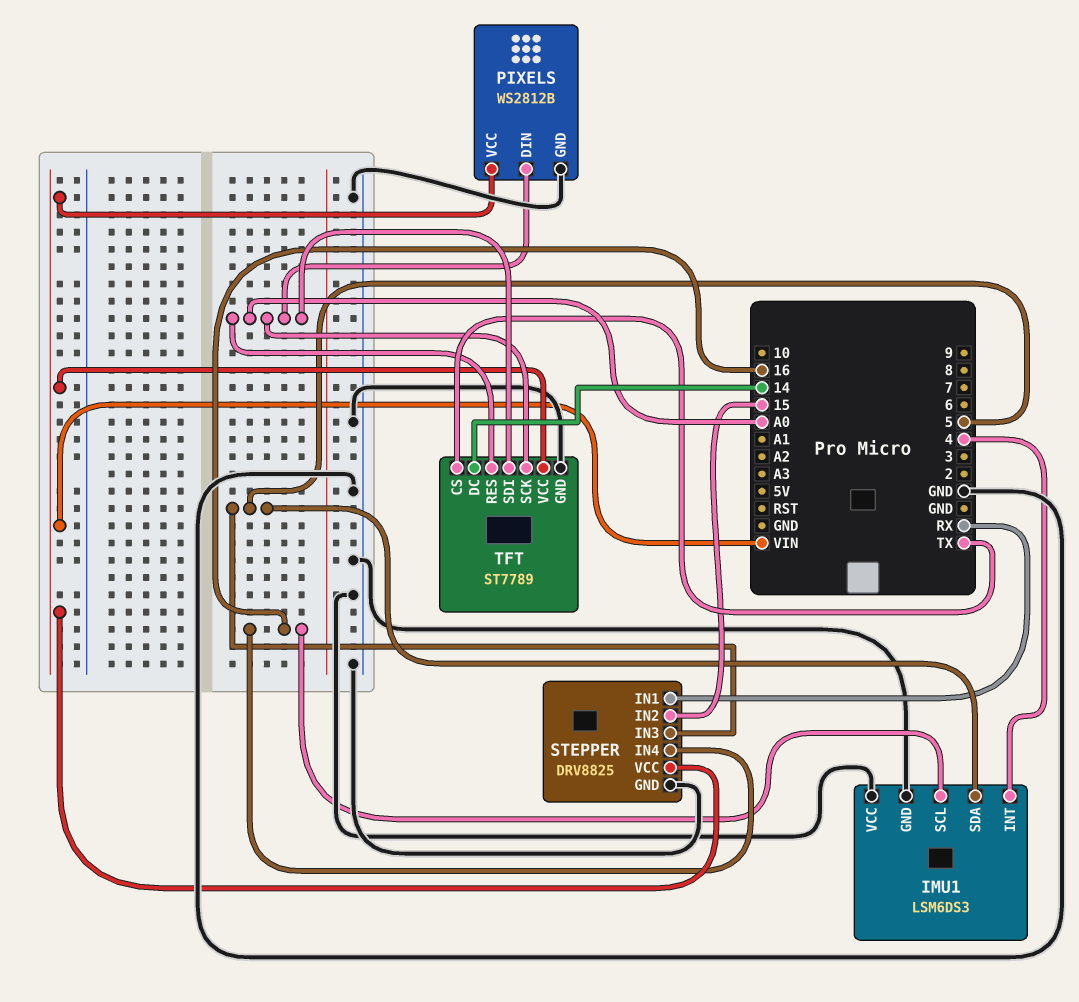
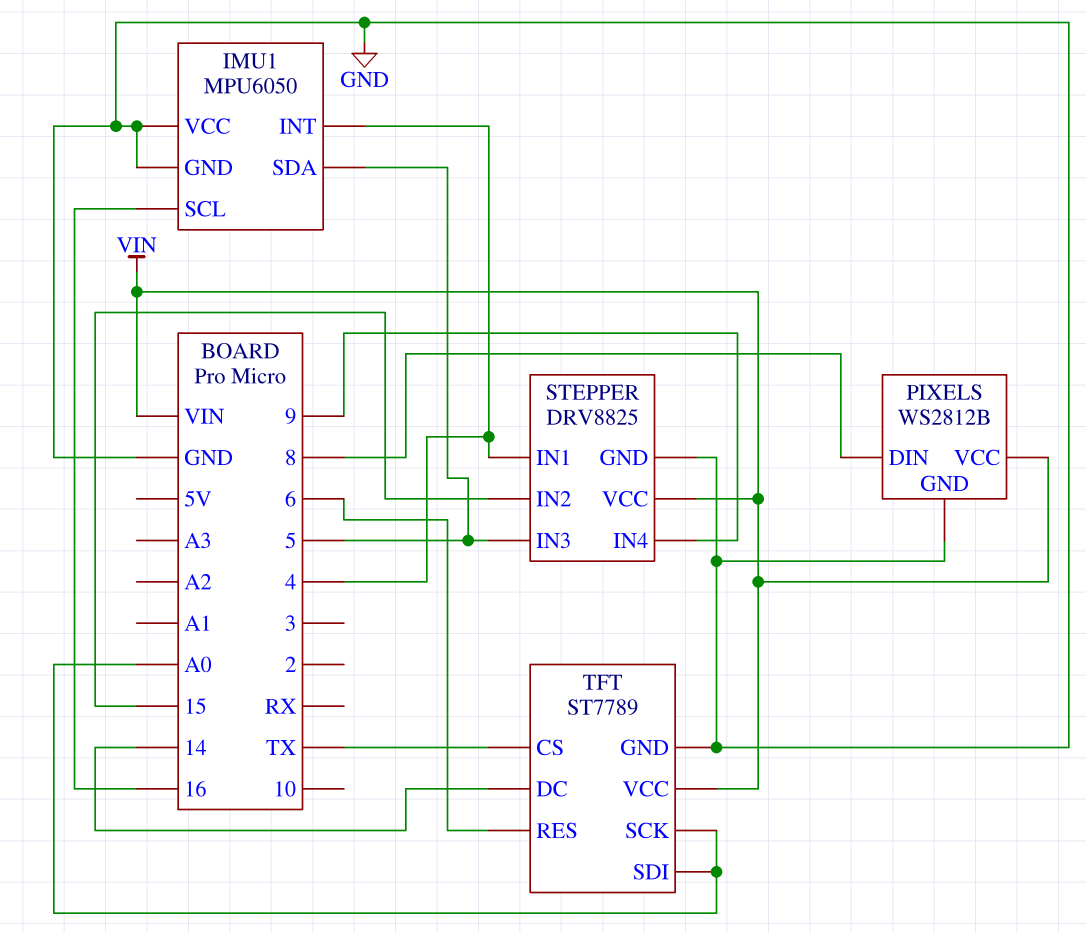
IMU1: LSM6DS3 -> MPU6050
PIXELS pin DIN: A0 -> 8
STEPPER pin IN1: RX -> 4
STEPPER pin IN4: 16 -> 9
TFT pin RES: A0 -> 6

